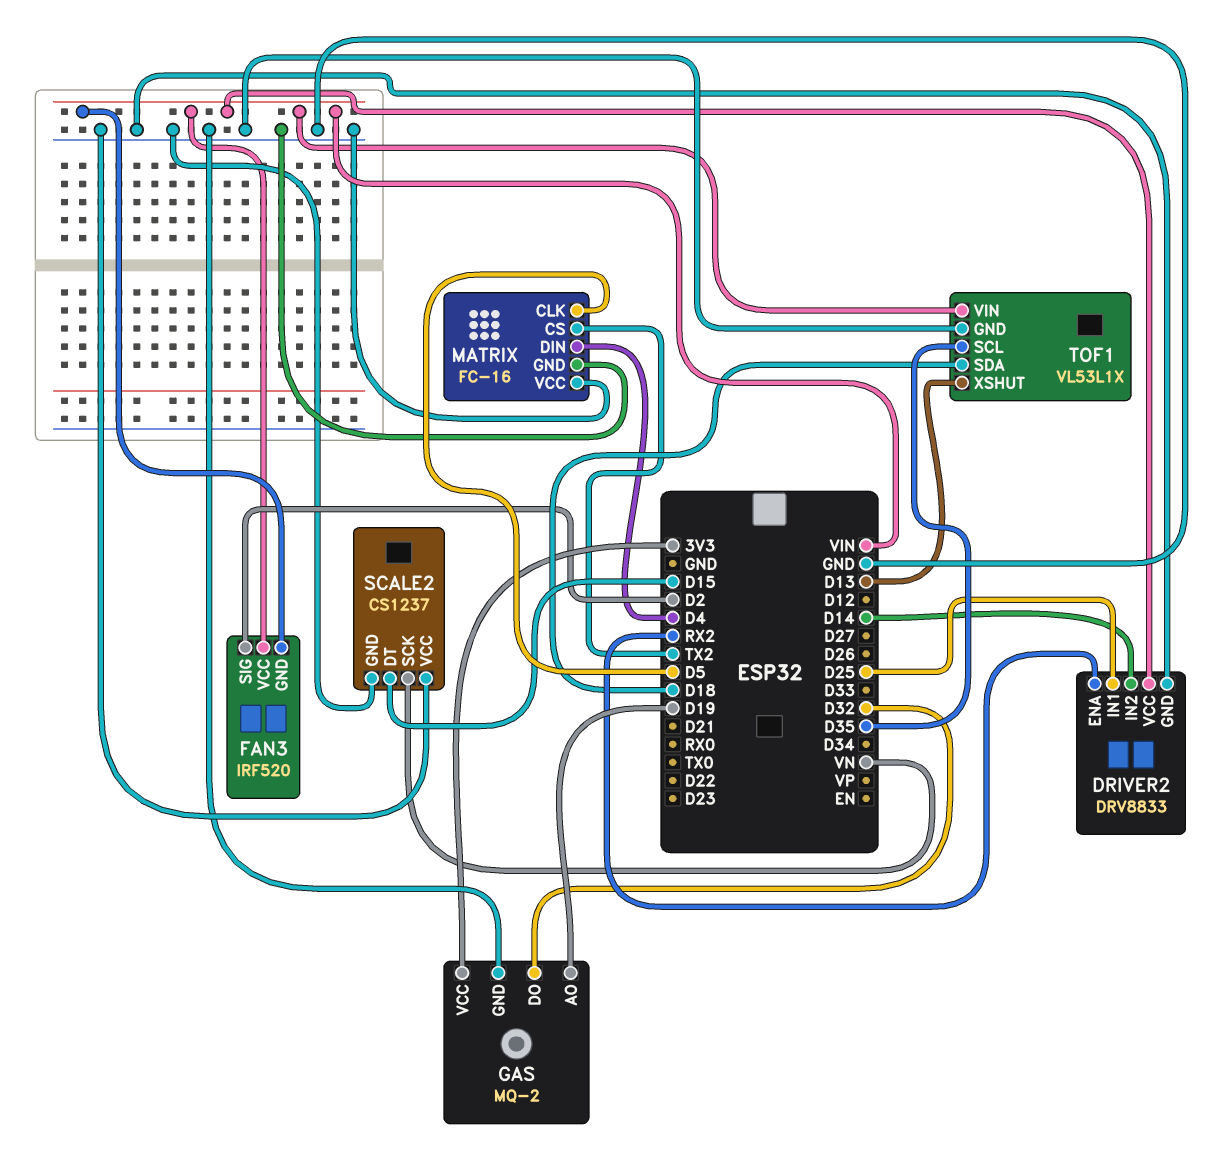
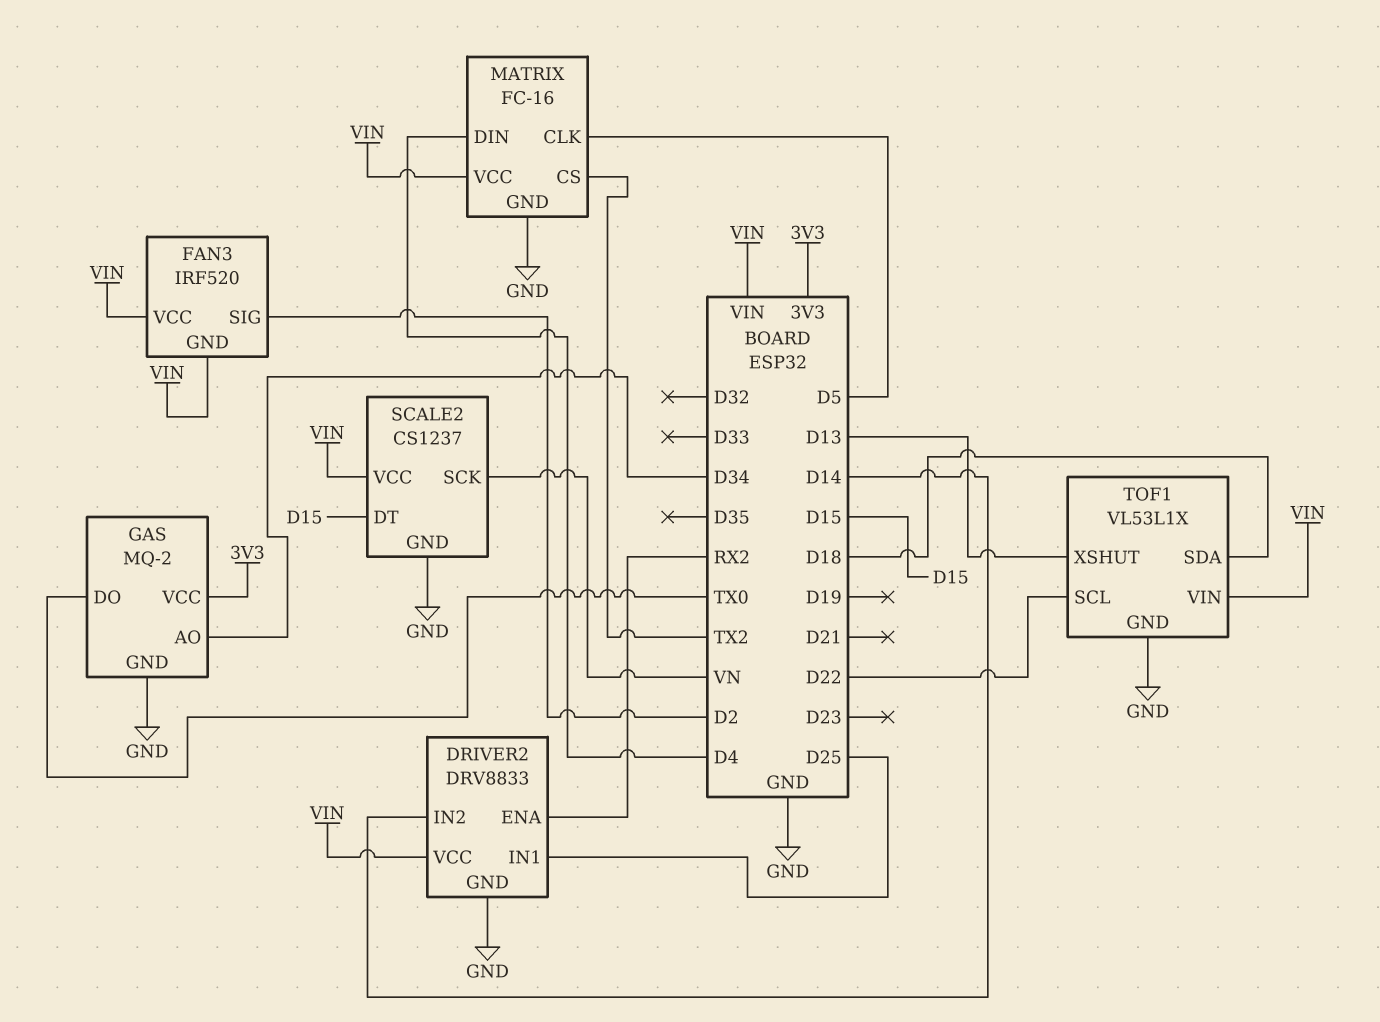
GAS pin AO: D19 -> D34
GAS pin DO: D32 -> TX0
MATRIX pin VCC: GND -> VIN
SCALE2 pin VCC: GND -> VIN
TOF1 pin SCL: D35 -> D22

